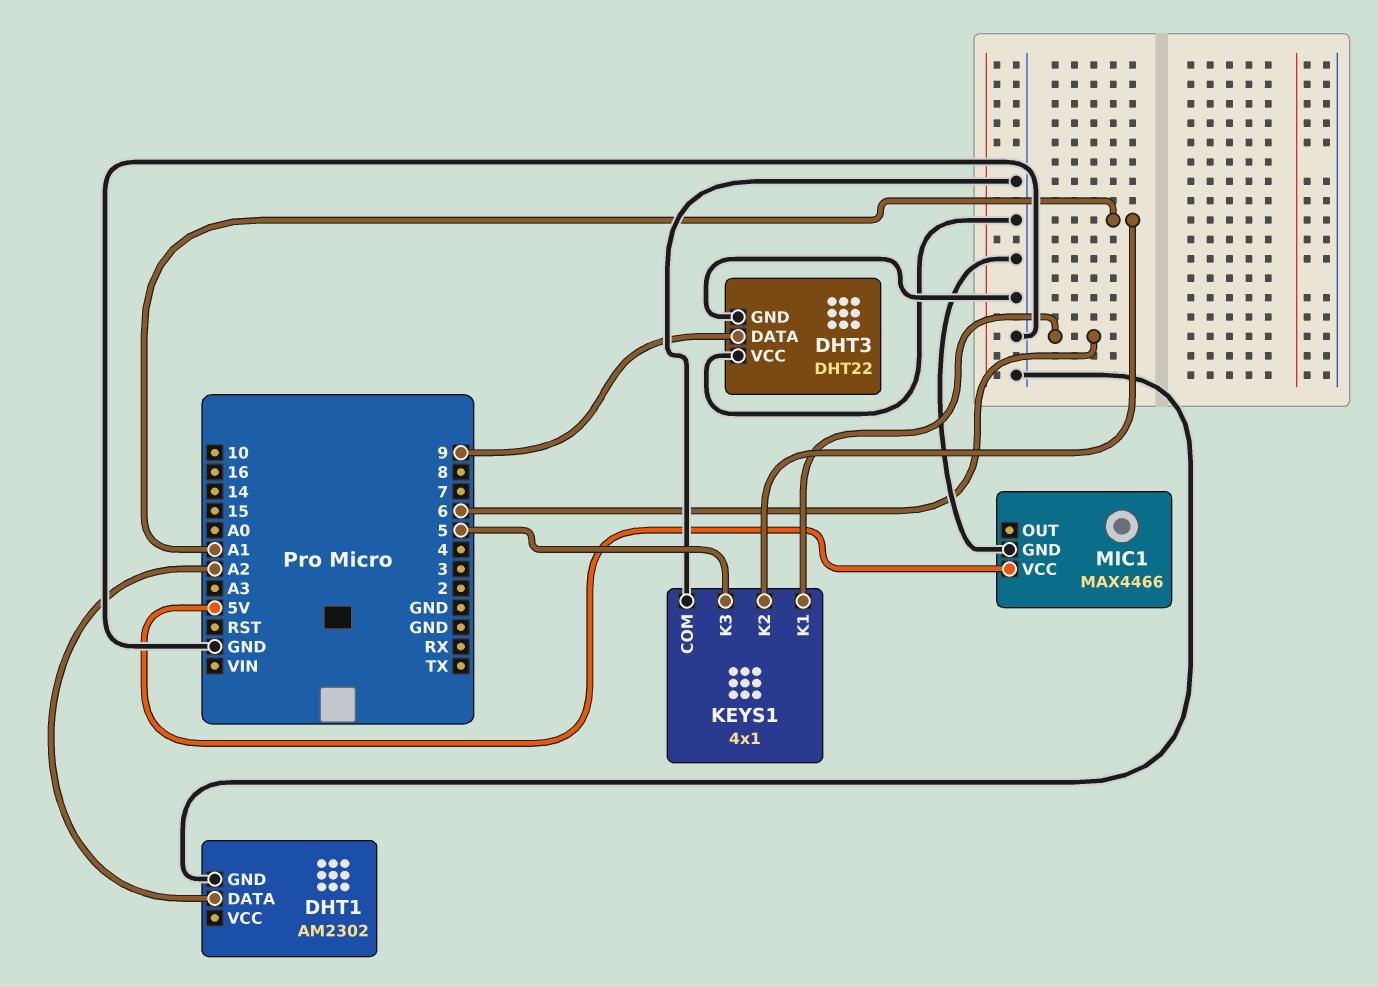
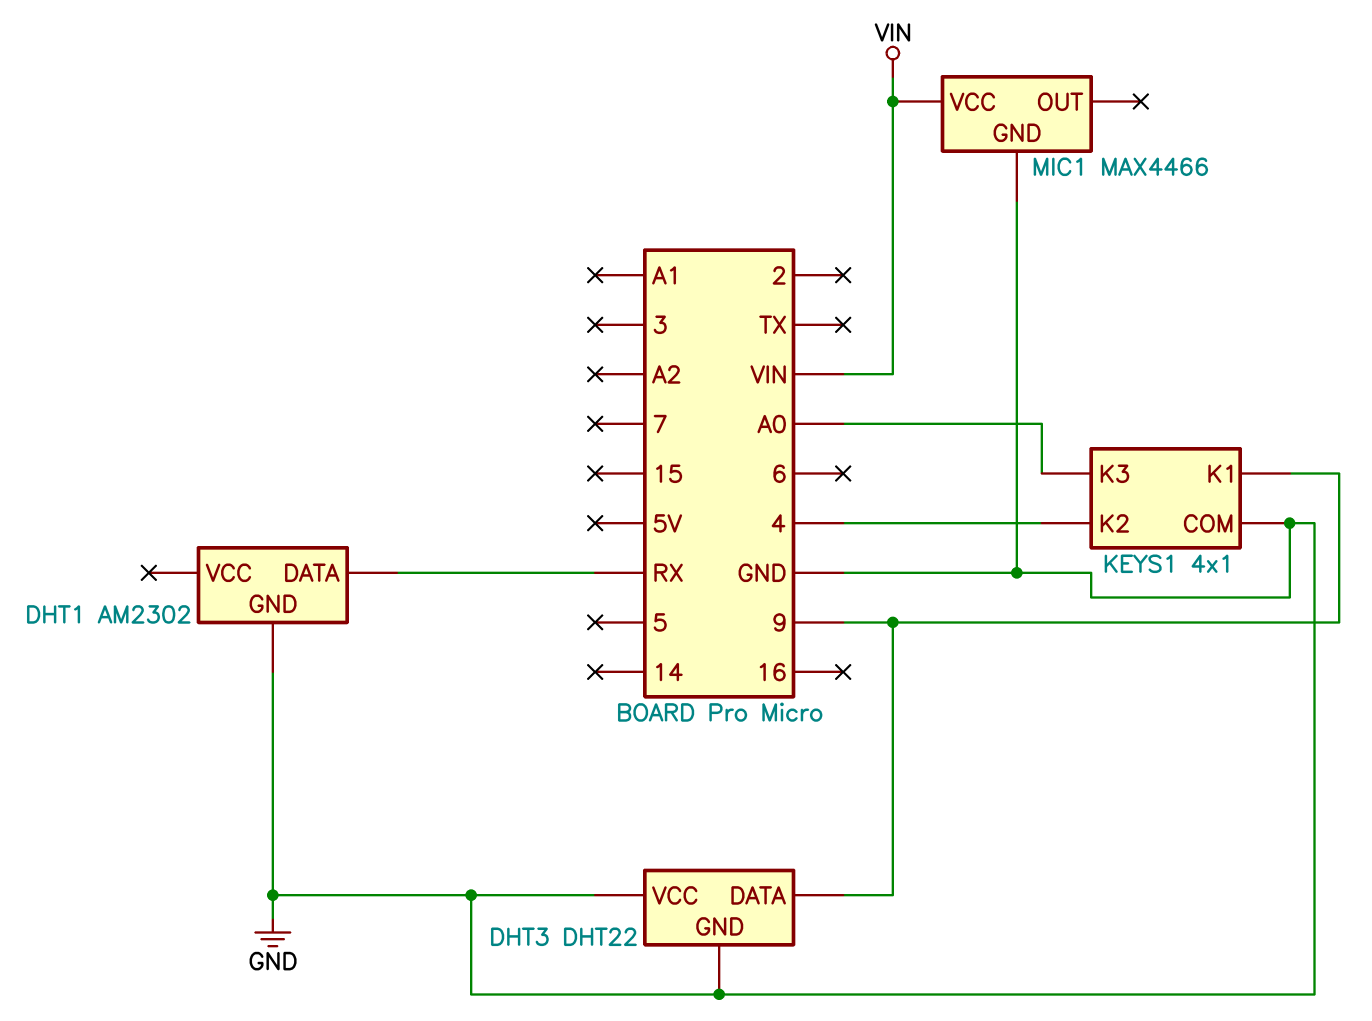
DHT1 pin DATA: A2 -> RX
KEYS1 pin K1: 6 -> 9
KEYS1 pin K2: A1 -> 4
KEYS1 pin K3: 5 -> A0
MIC1 pin VCC: 5V -> VIN

